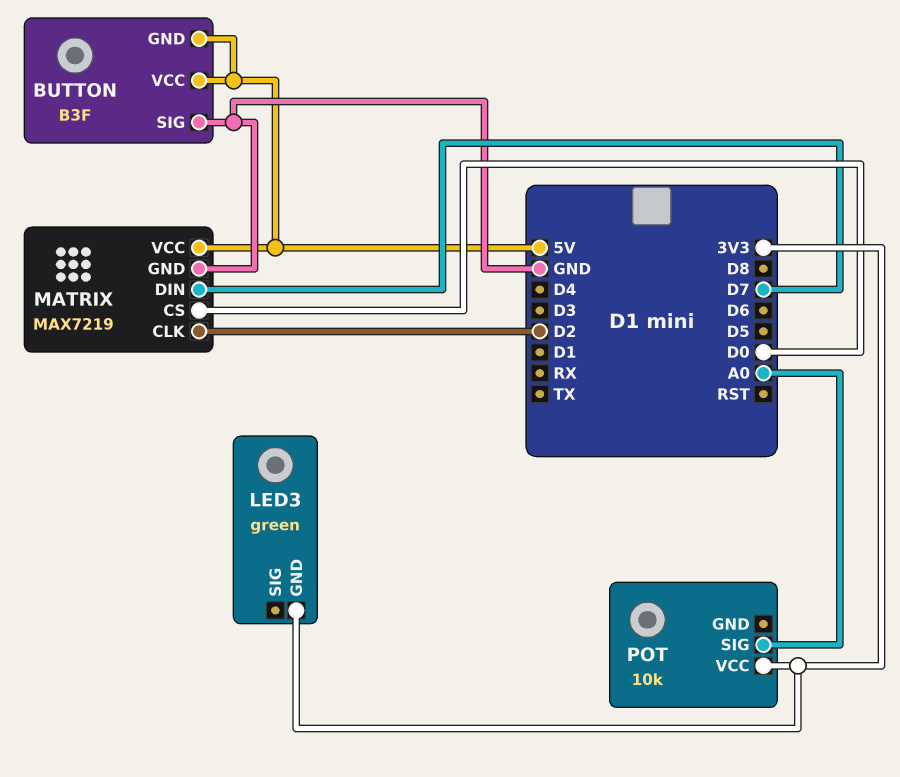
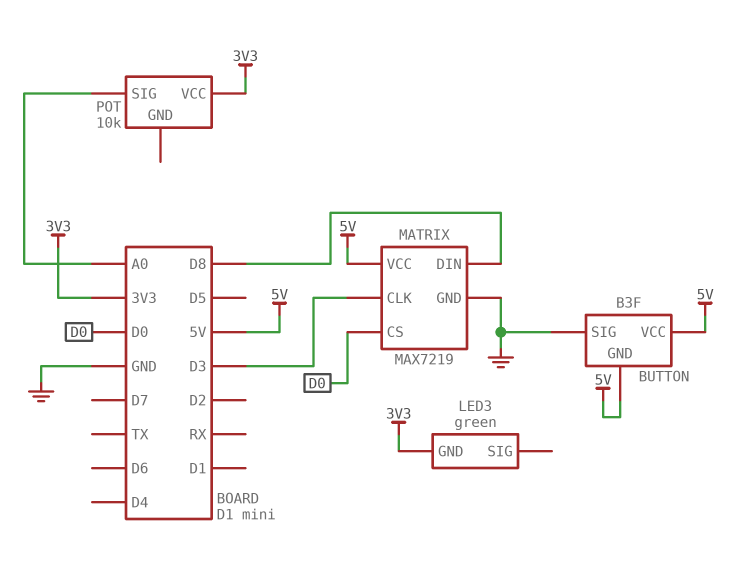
MATRIX pin CLK: D2 -> D3
MATRIX pin DIN: D7 -> D8

